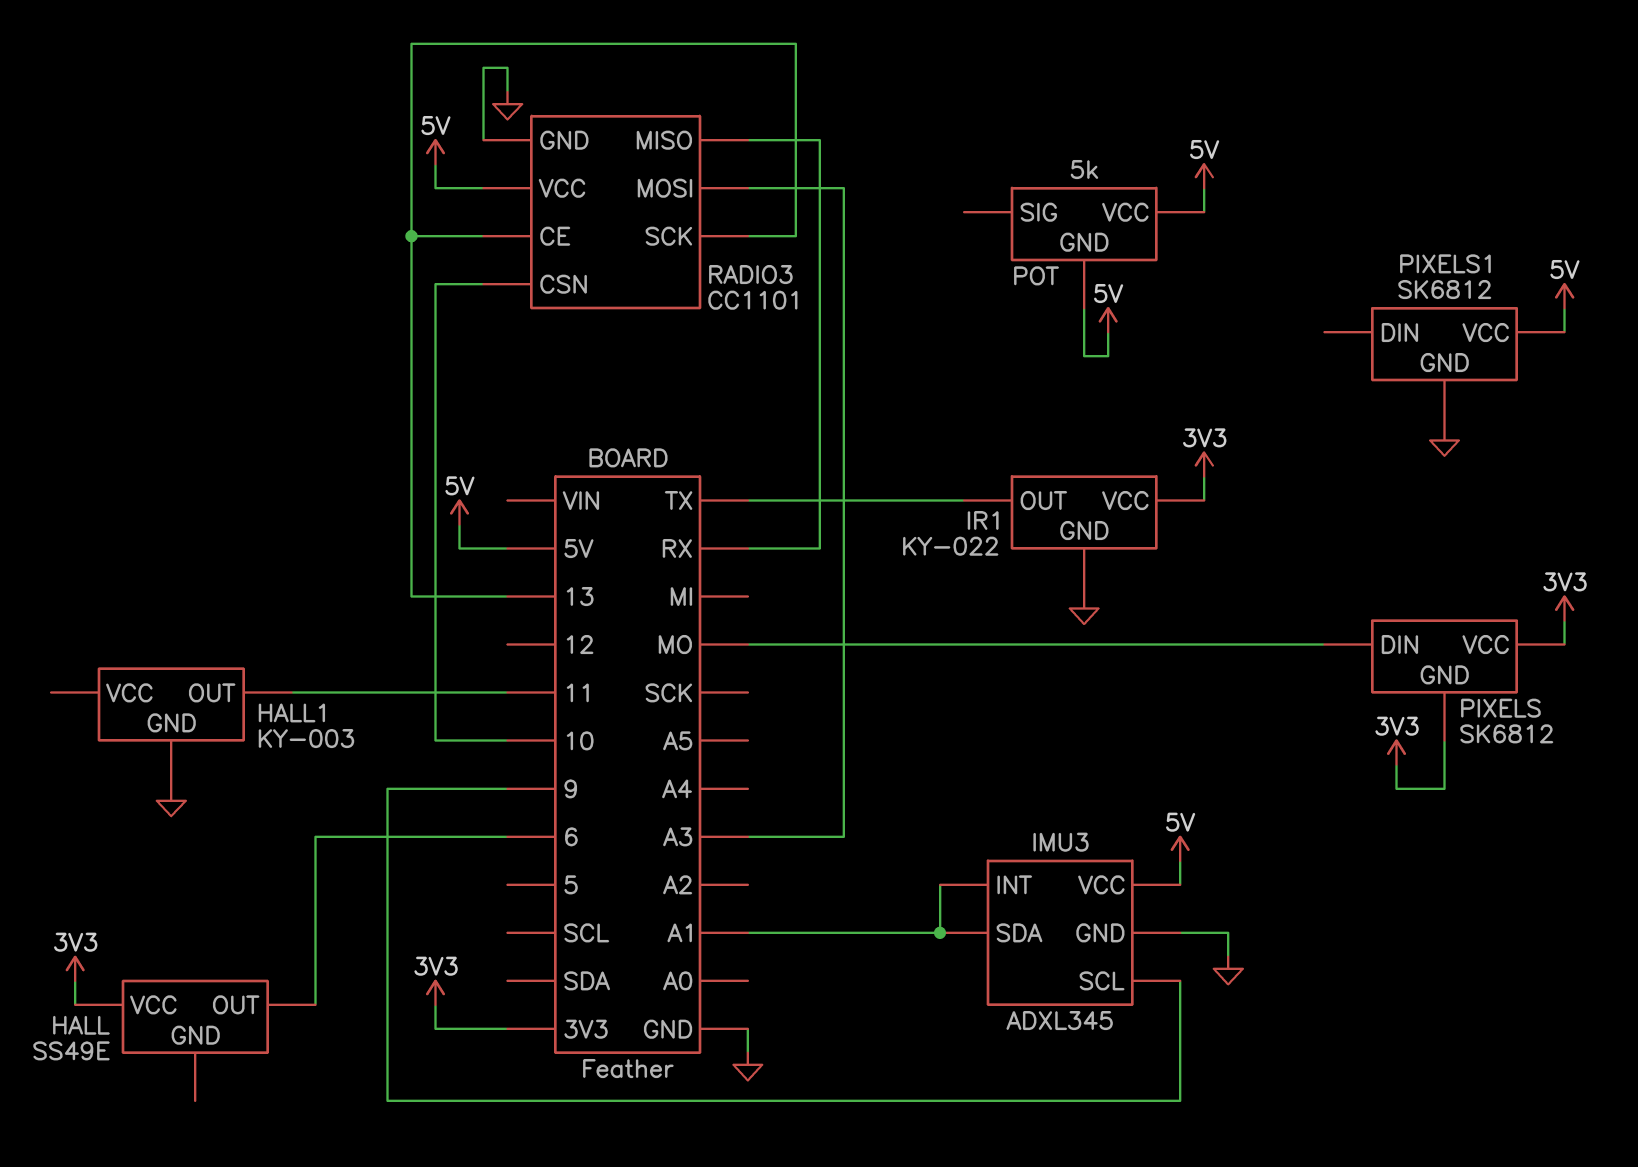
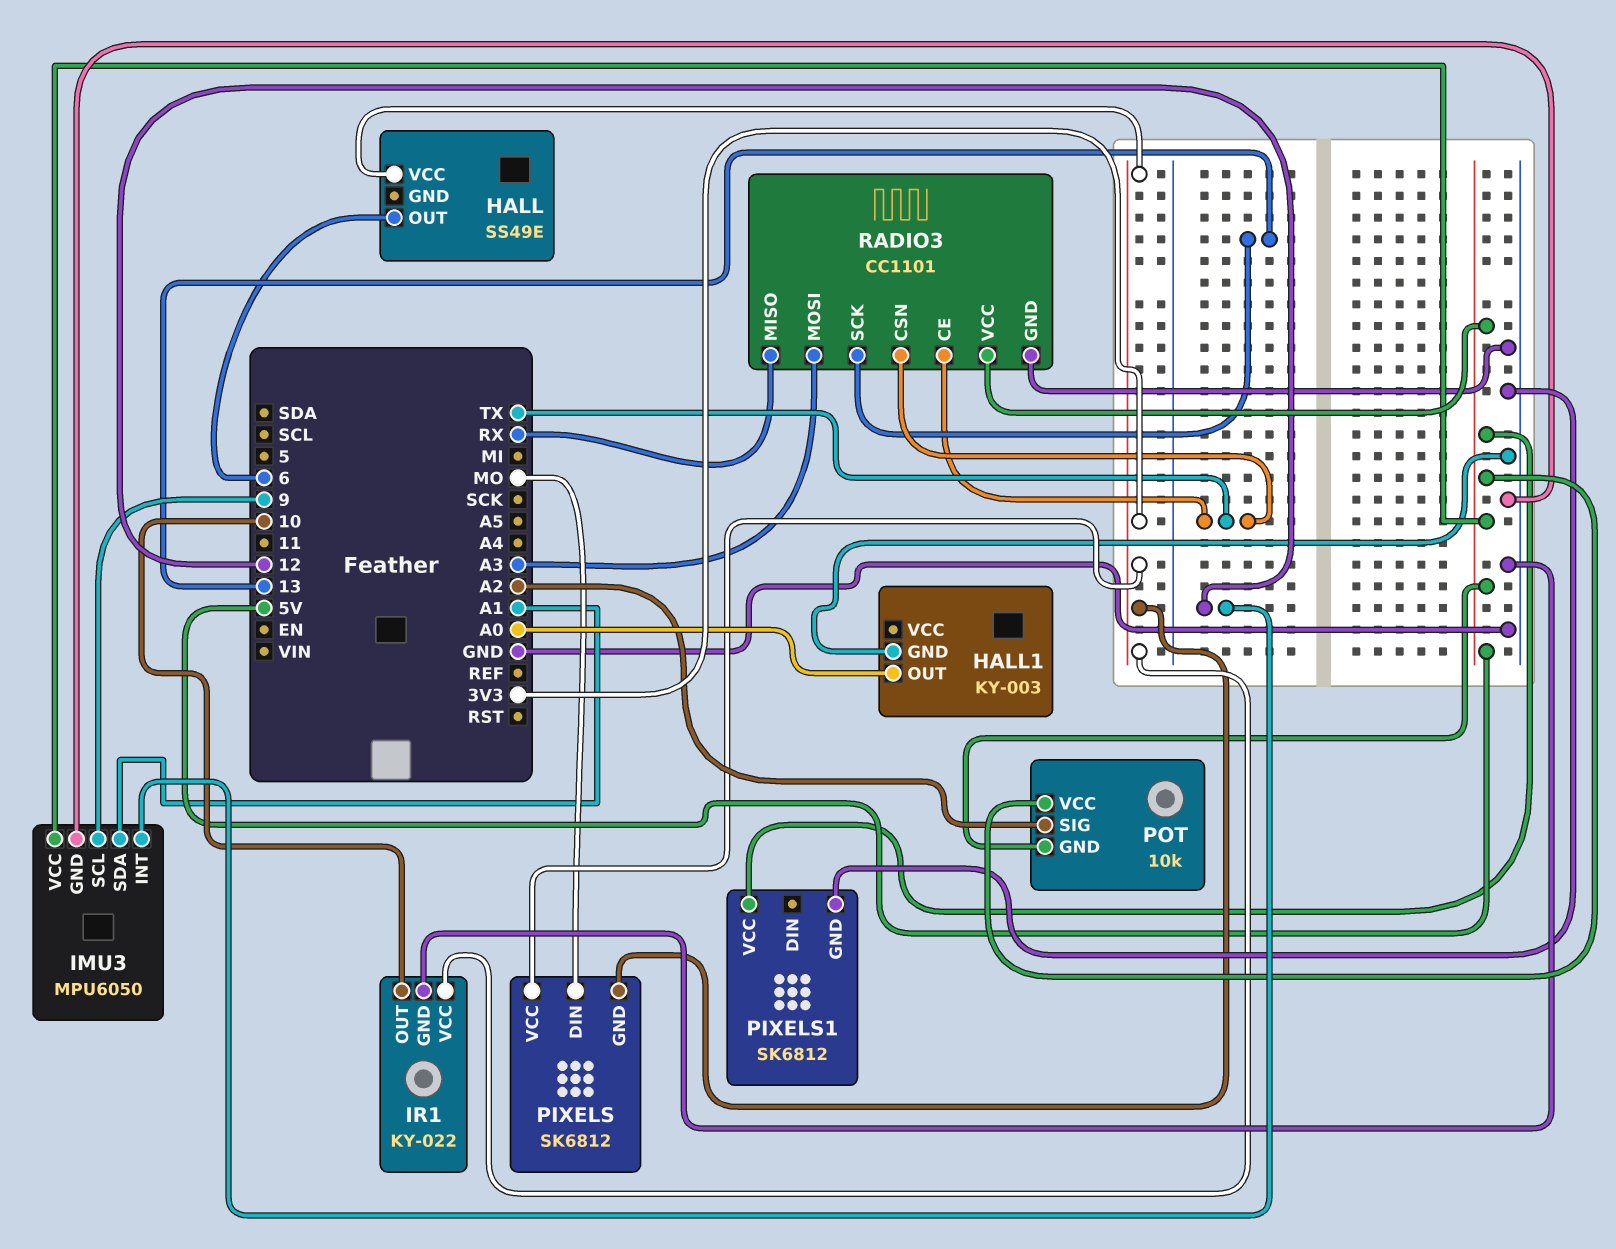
HALL1 pin OUT: 11 -> A0
IMU3: ADXL345 -> MPU6050
IMU3 pin INT: A1 -> 12
IR1 pin OUT: TX -> 10
POT: 5k -> 10k
POT pin SIG: none -> A2
RADIO3 pin CE: 13 -> TX
RADIO3 pin CSN: 10 -> TX

